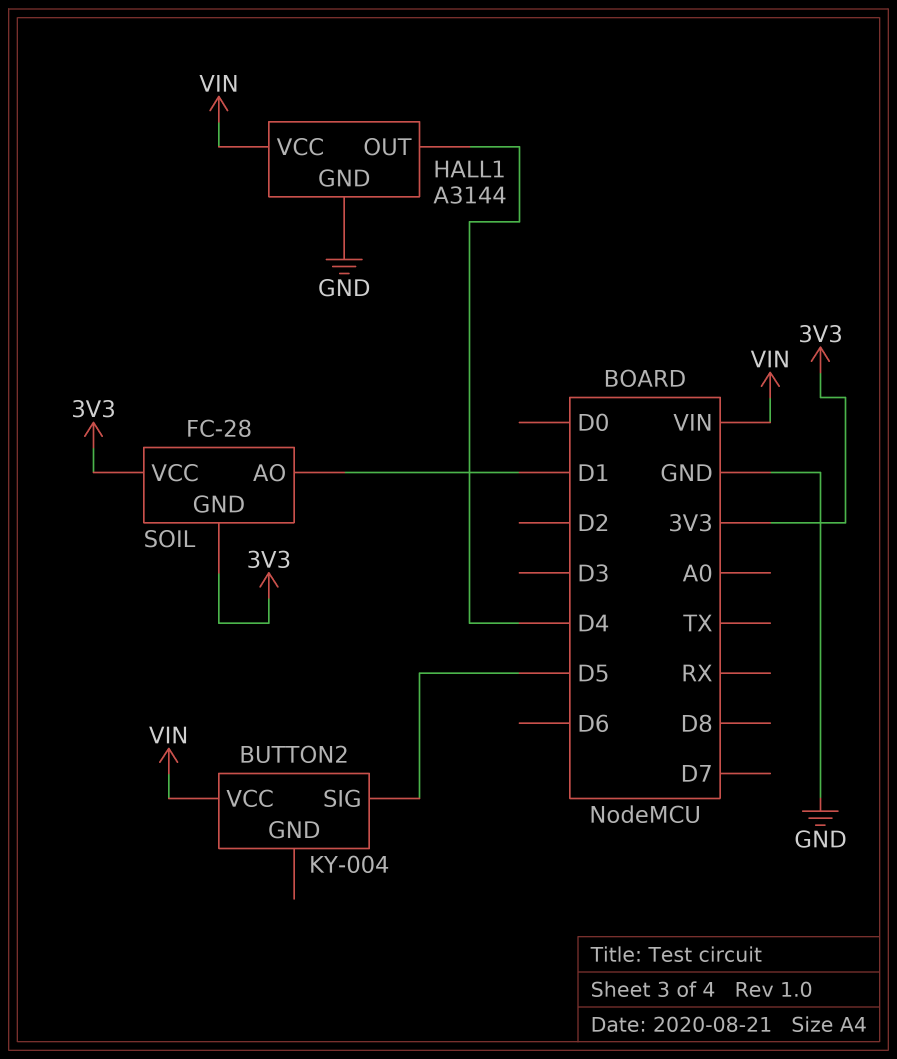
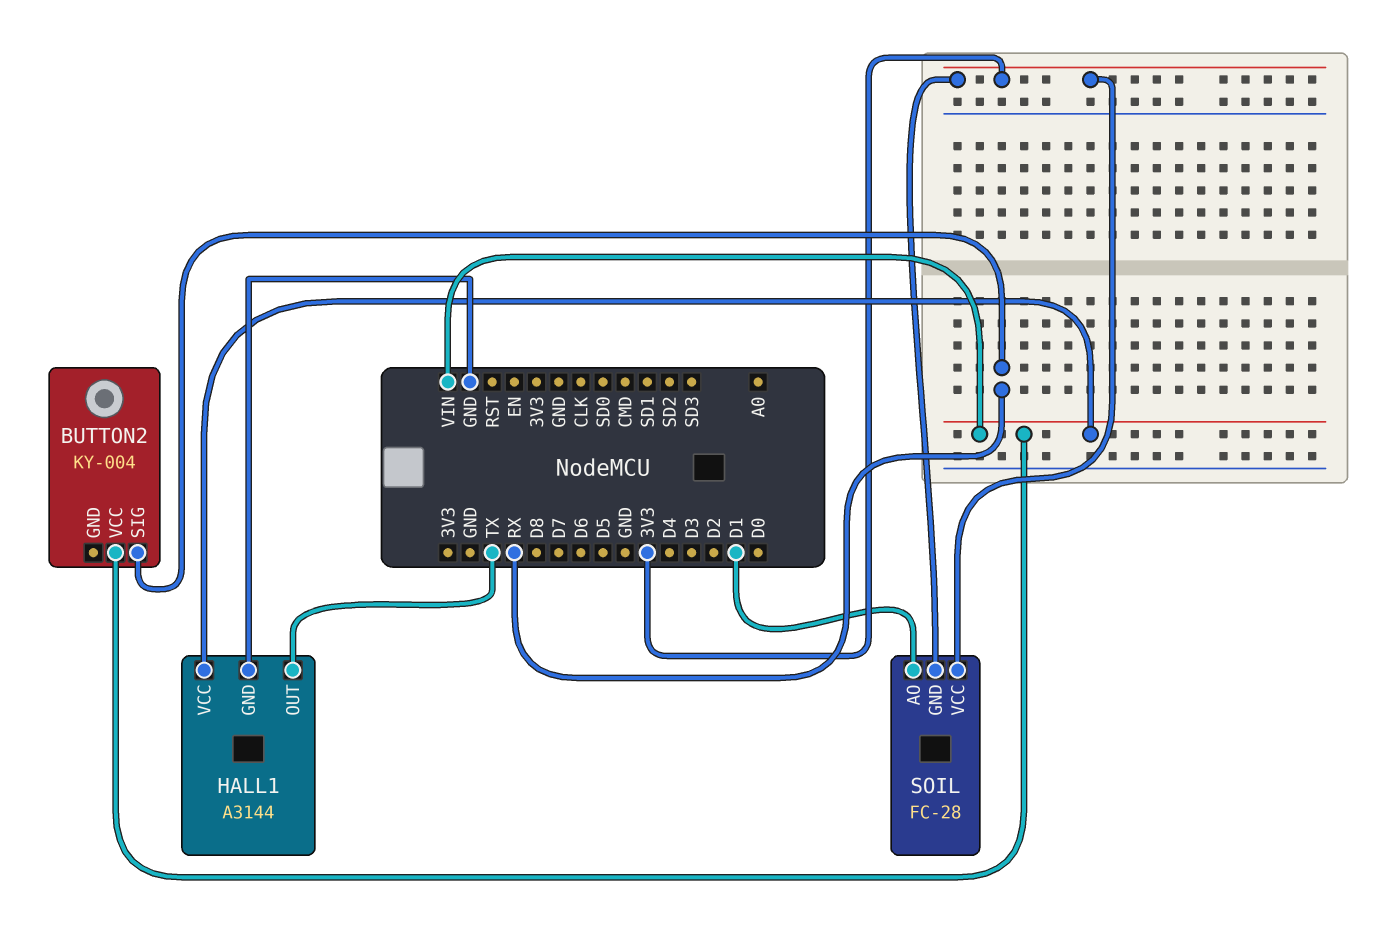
BUTTON2 pin SIG: D5 -> RX
HALL1 pin OUT: D4 -> TX

